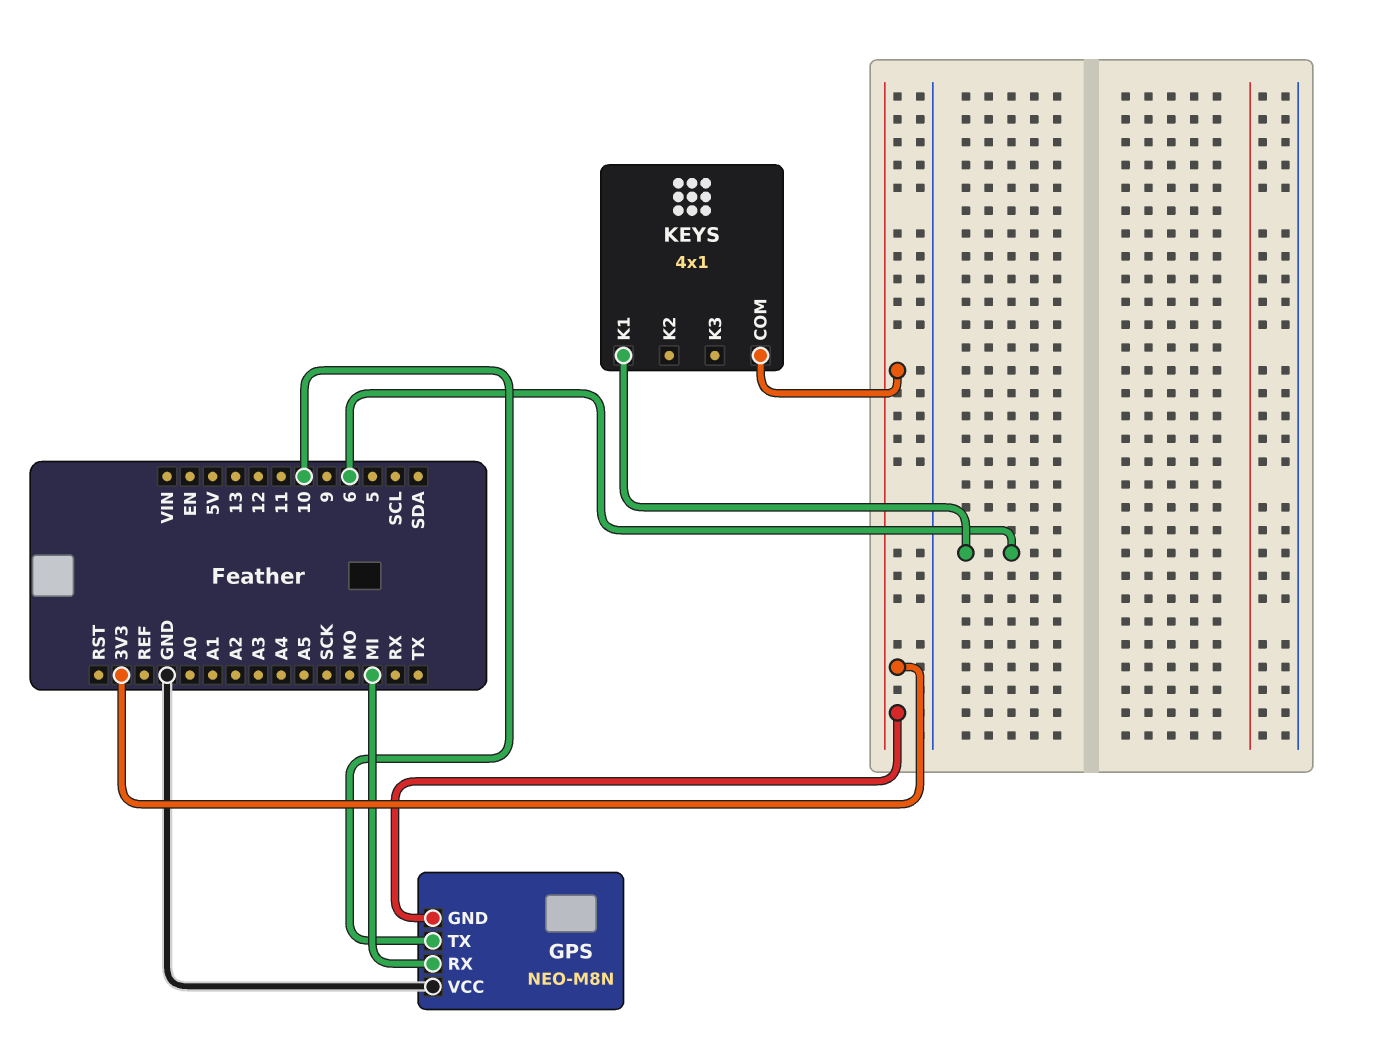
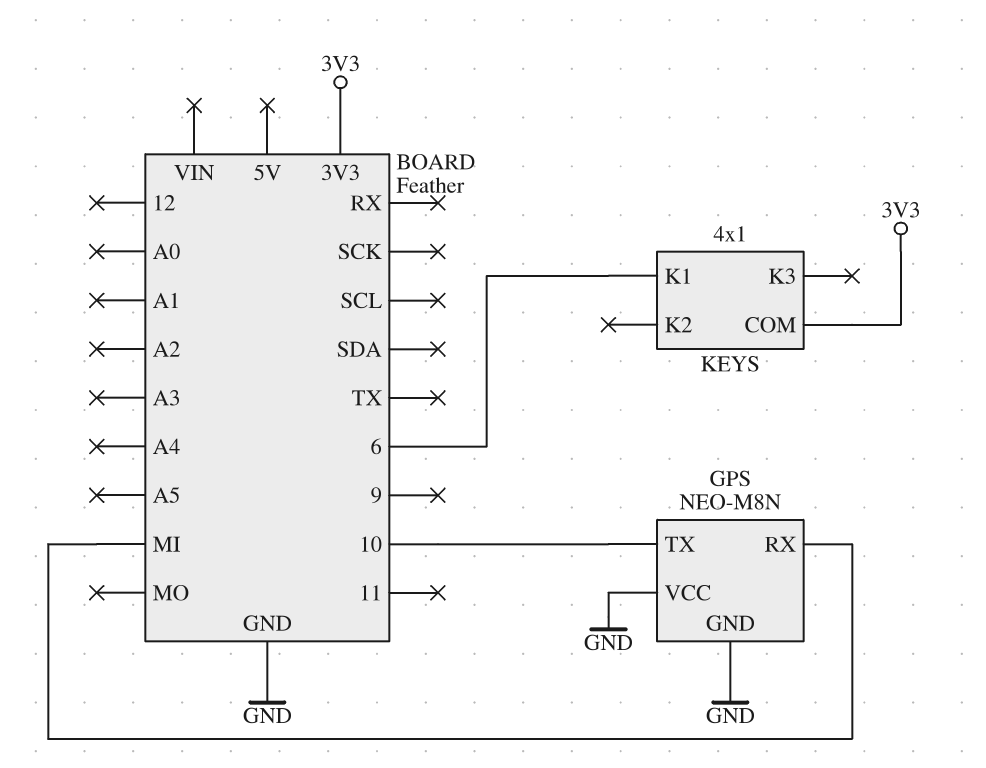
GPS pin GND: 3V3 -> GND

